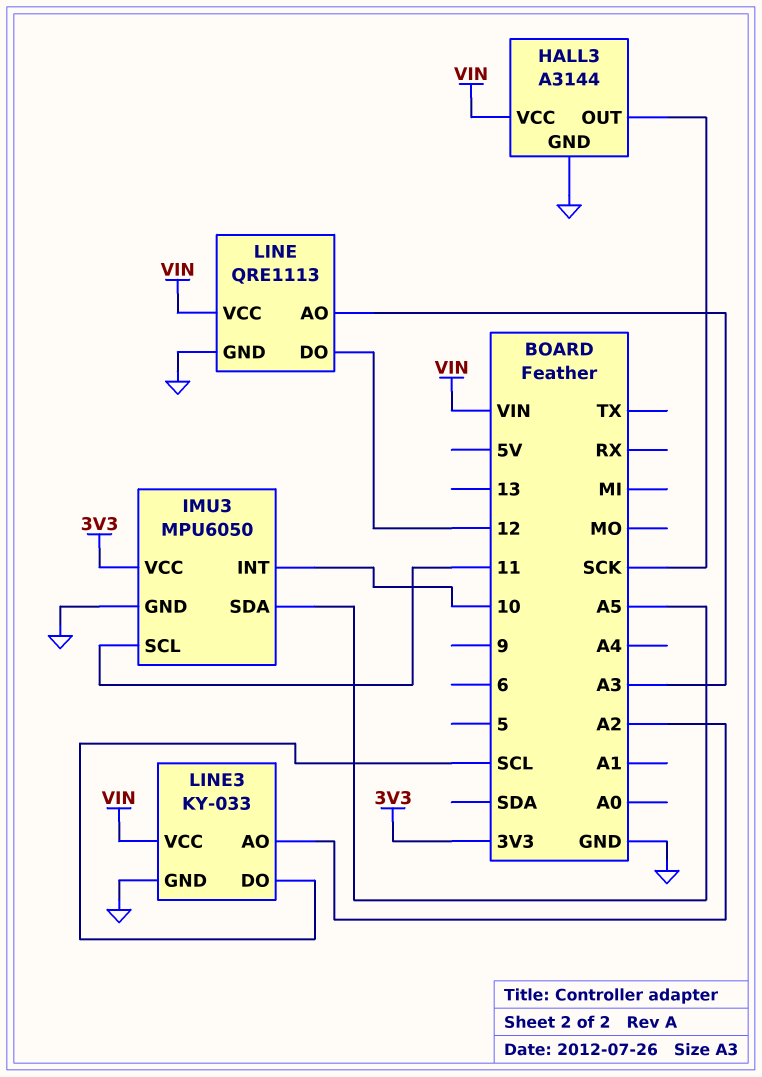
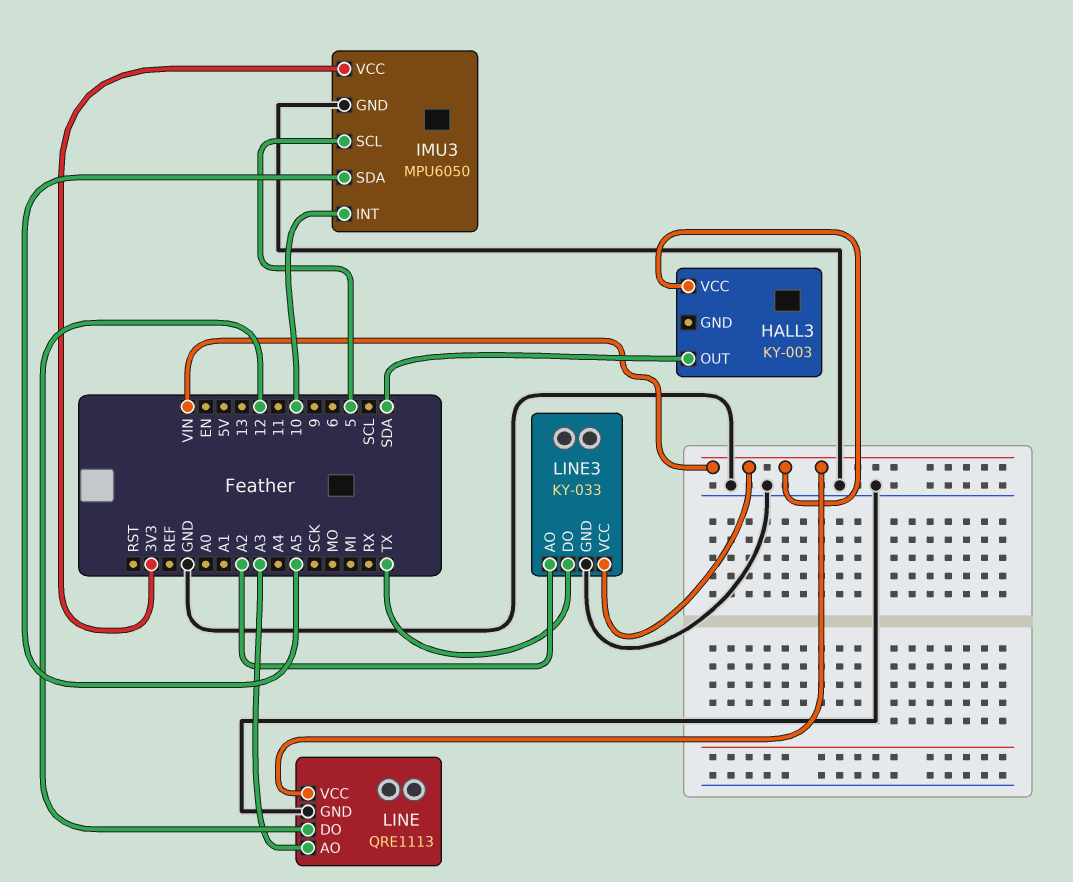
HALL3: A3144 -> KY-003
HALL3 pin GND: GND -> none
HALL3 pin OUT: SCK -> SDA
IMU3 pin SCL: 11 -> 5
LINE3 pin DO: SCL -> TX

